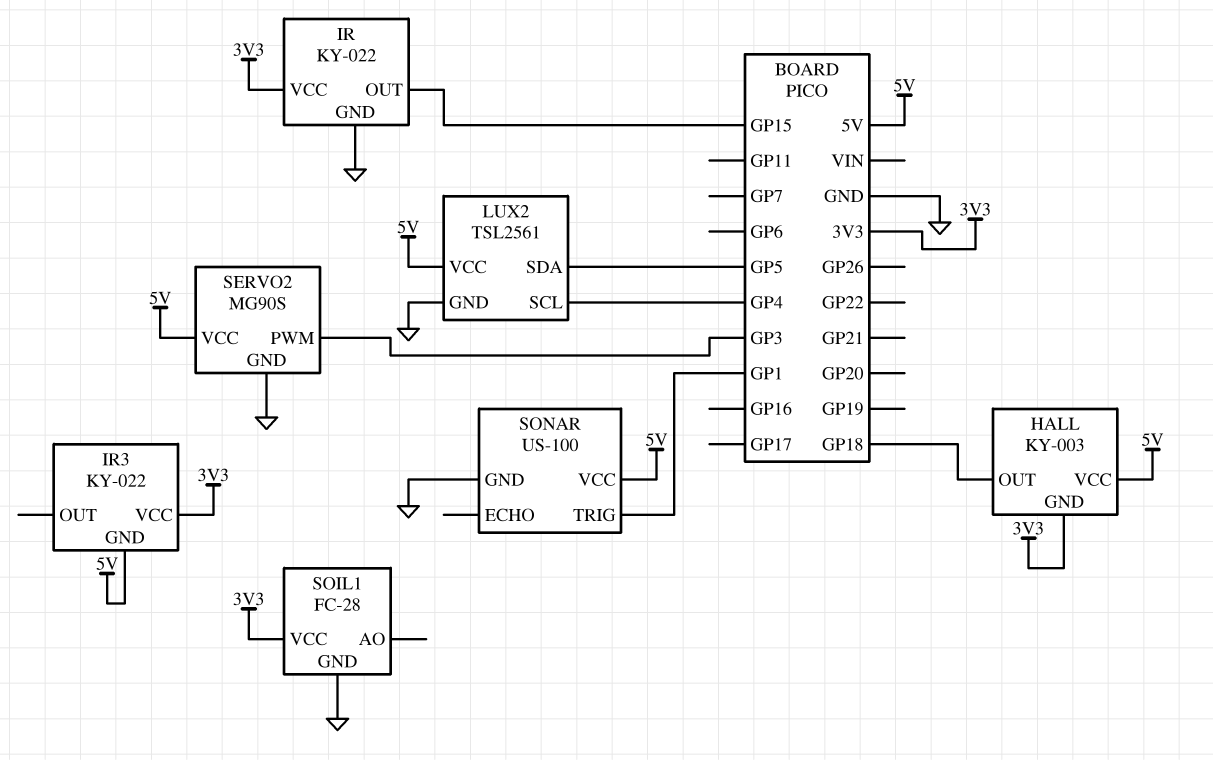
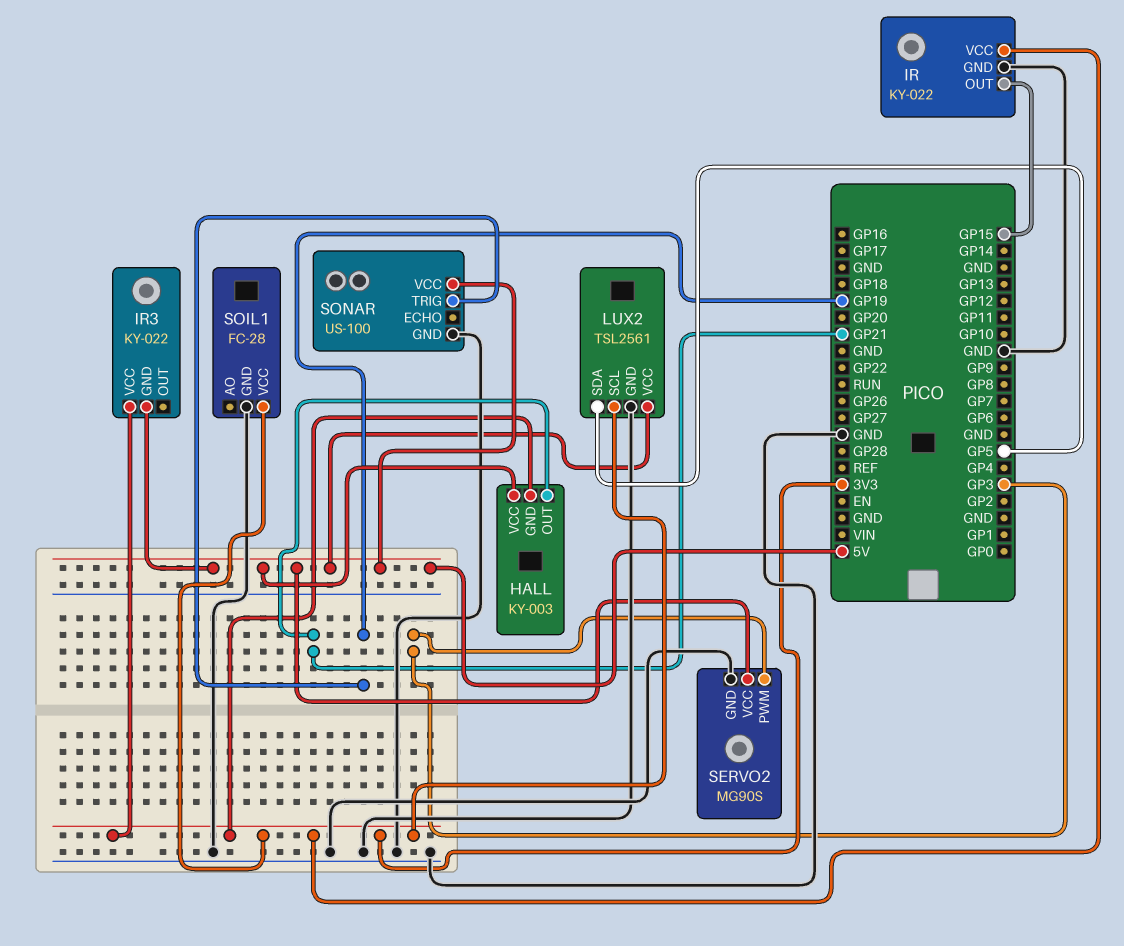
HALL pin OUT: GP18 -> GP21
LUX2 pin SCL: GP4 -> 3V3
SONAR pin TRIG: GP1 -> GP19

